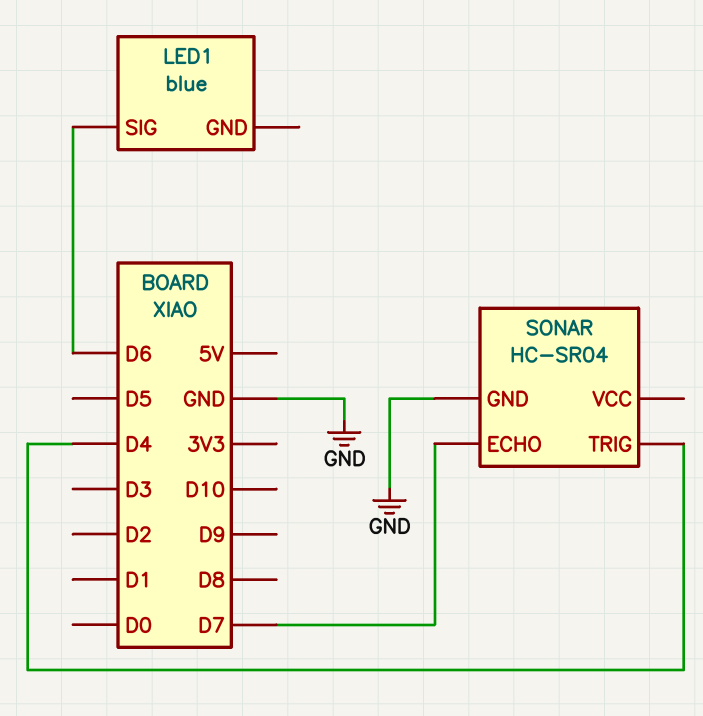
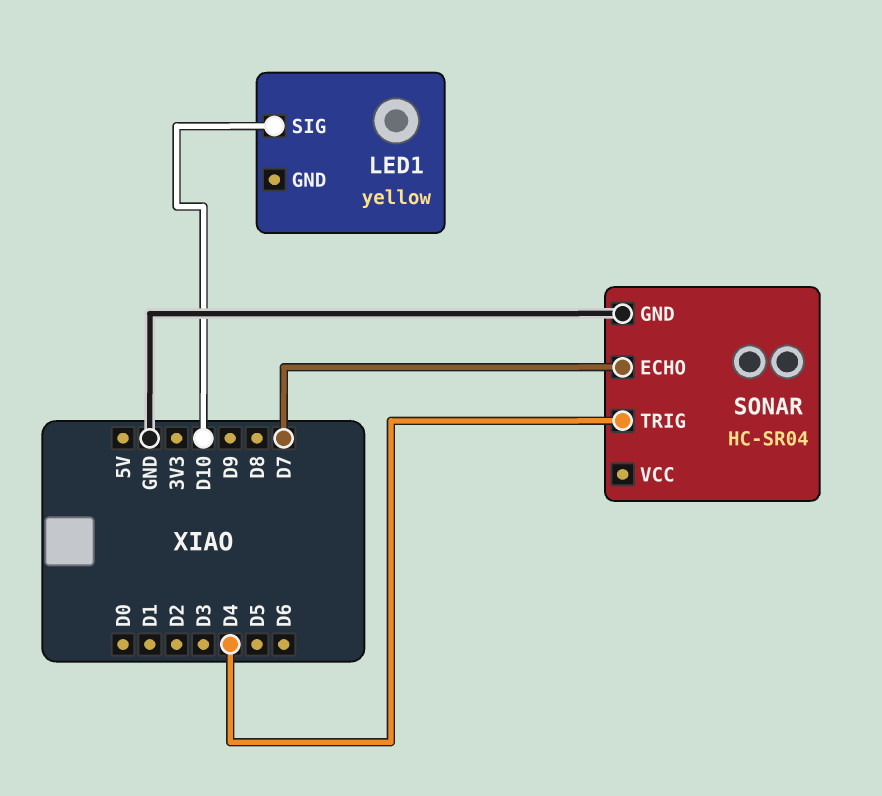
LED1: blue -> yellow
LED1 pin SIG: D6 -> D10

